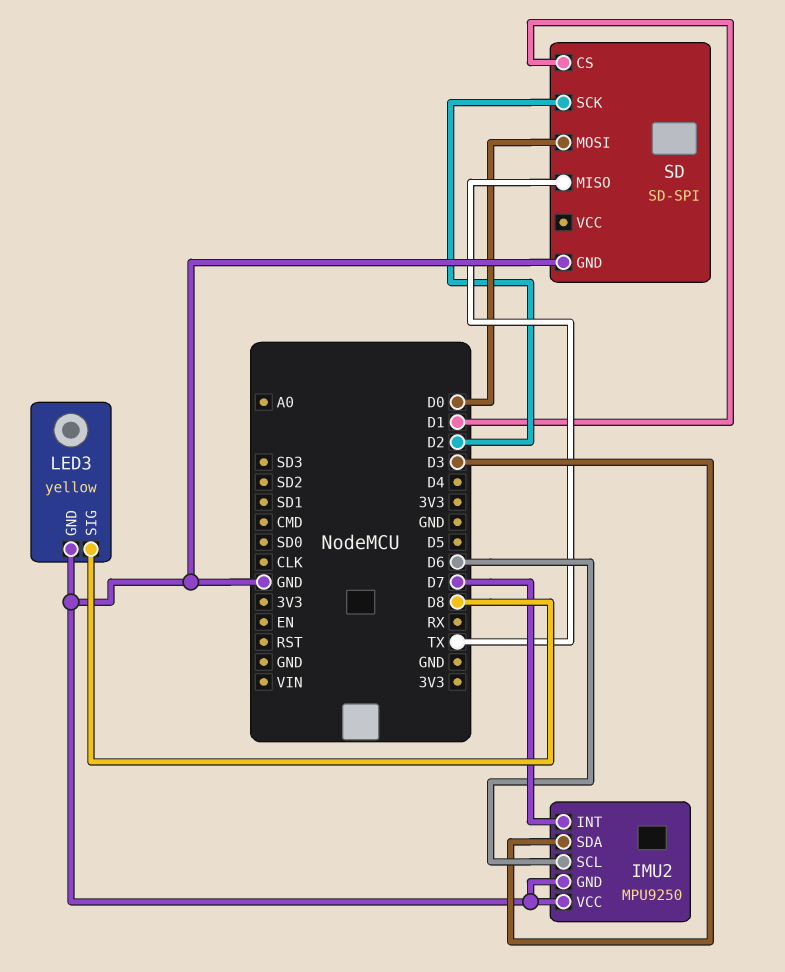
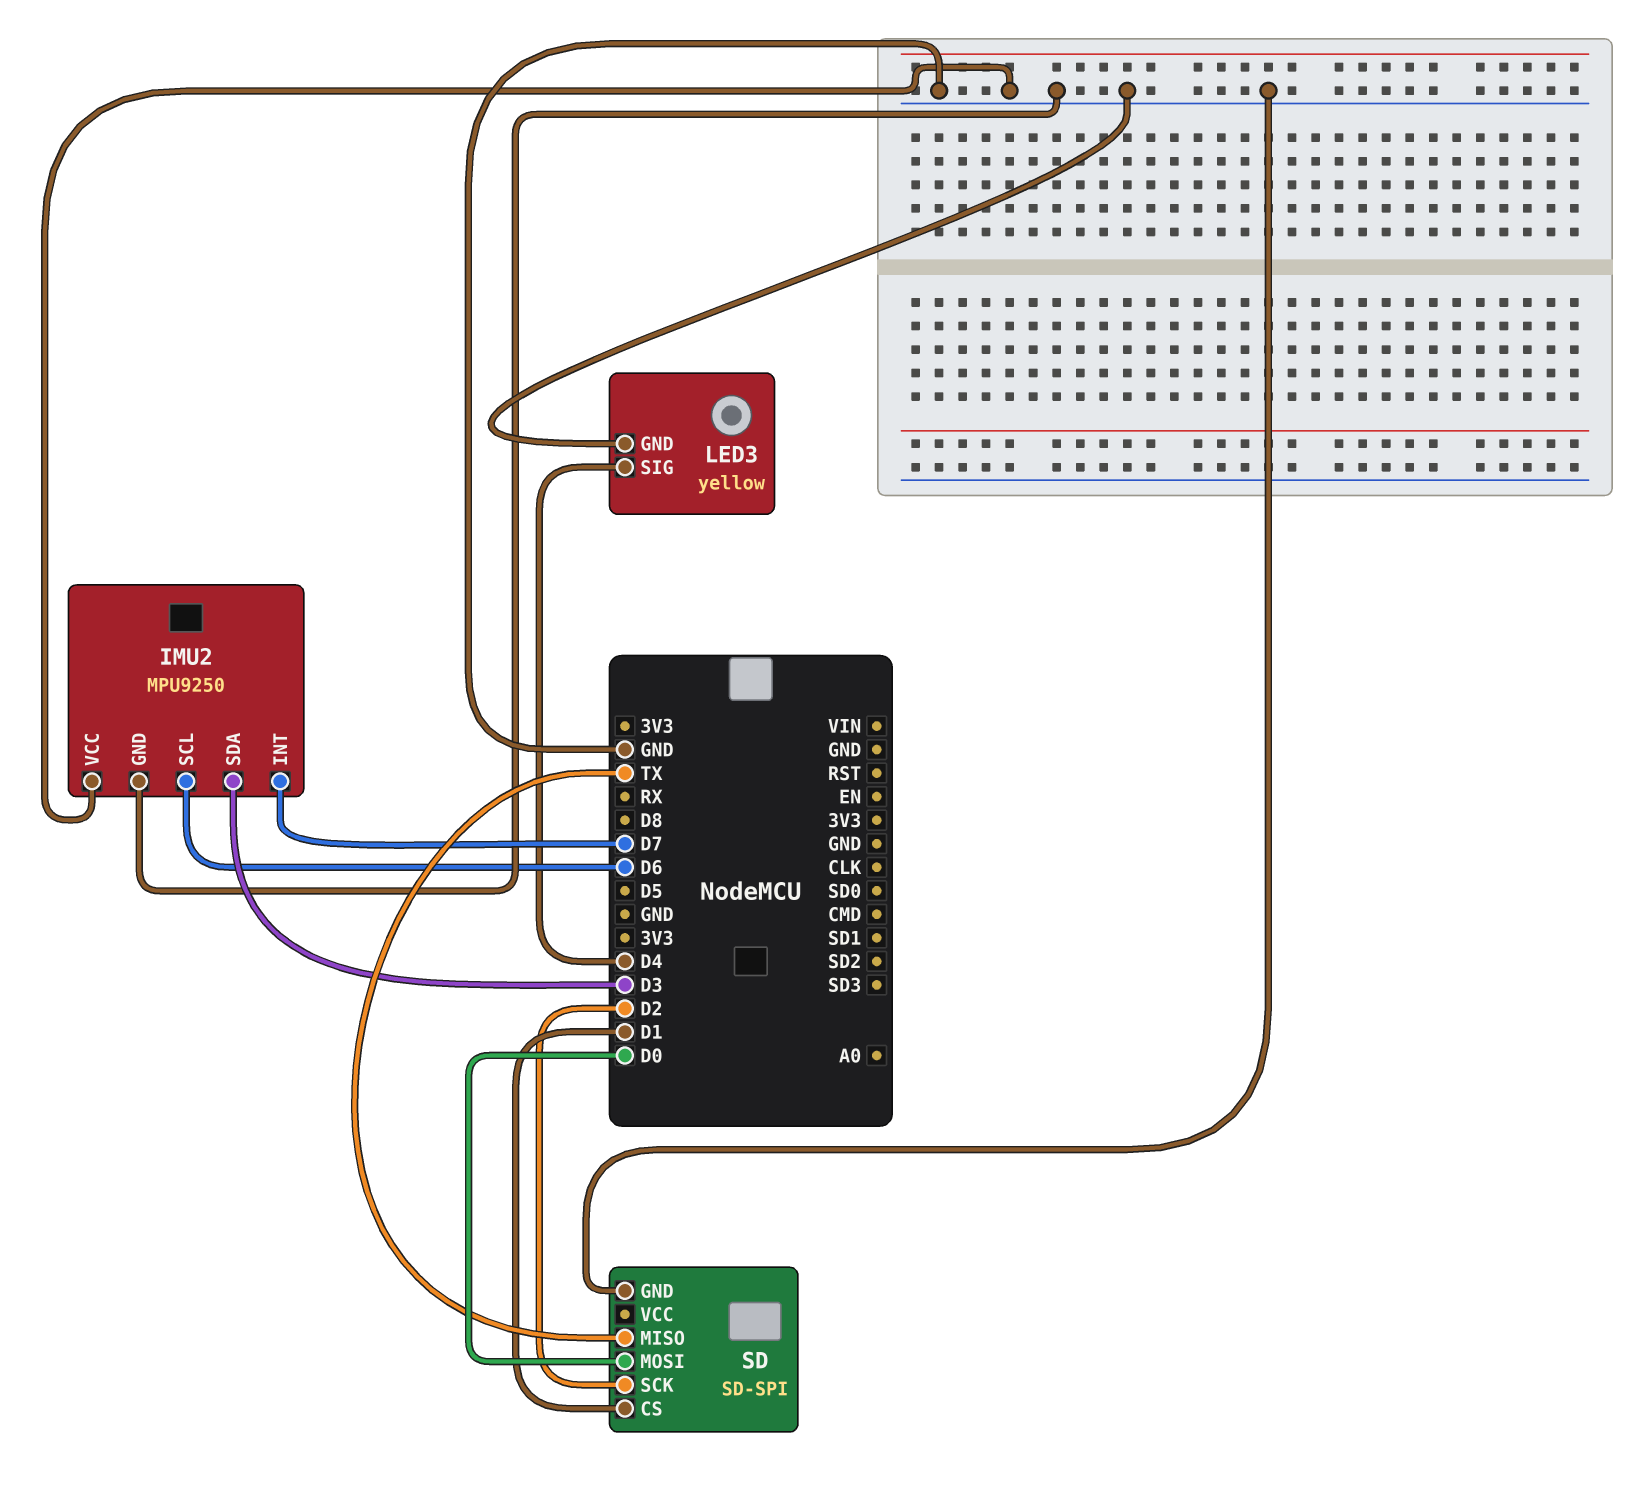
LED3 pin SIG: D8 -> D4

